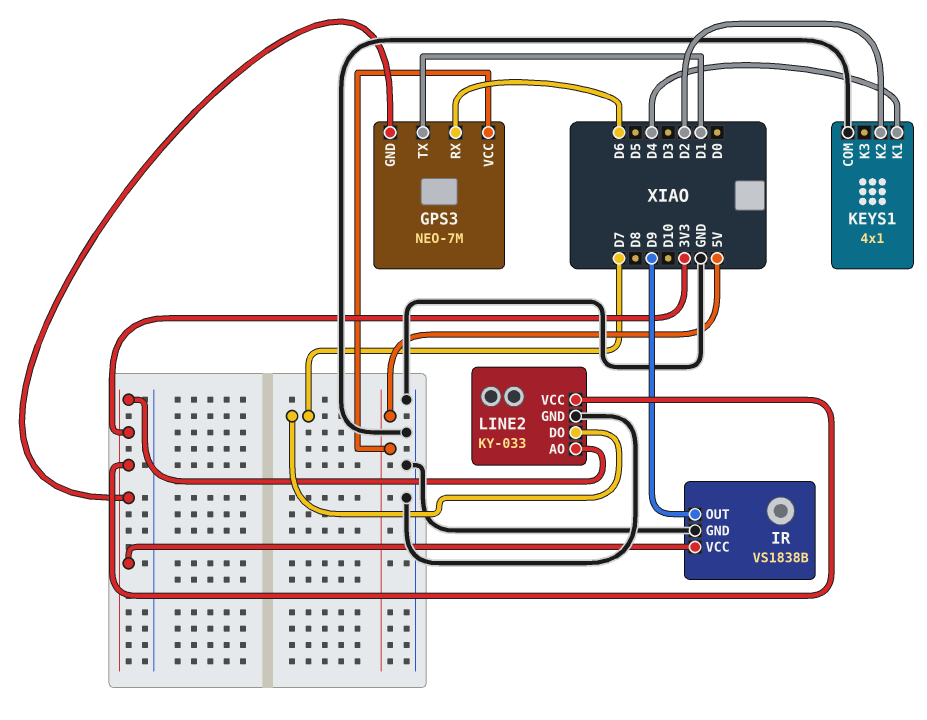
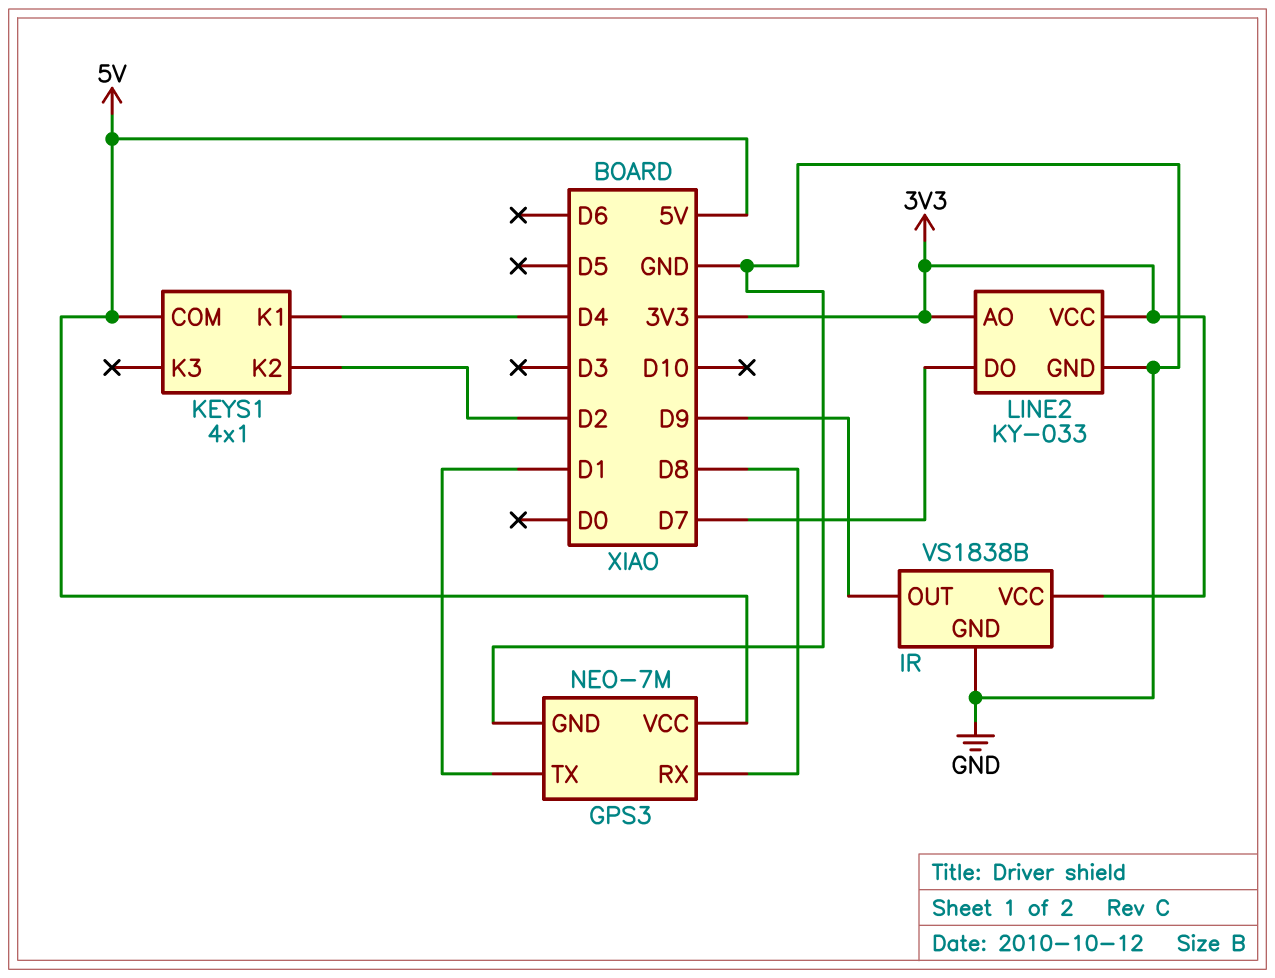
GPS3 pin GND: 3V3 -> GND
GPS3 pin RX: D6 -> D8
KEYS1 pin COM: GND -> 5V

